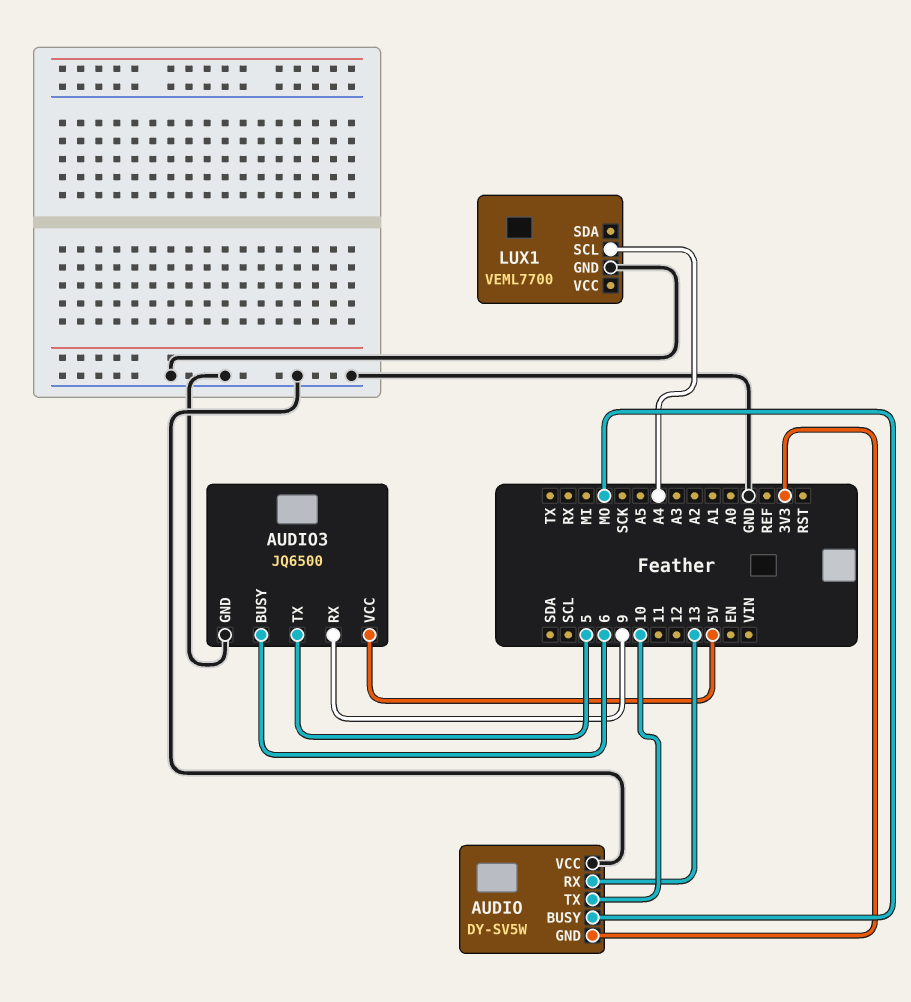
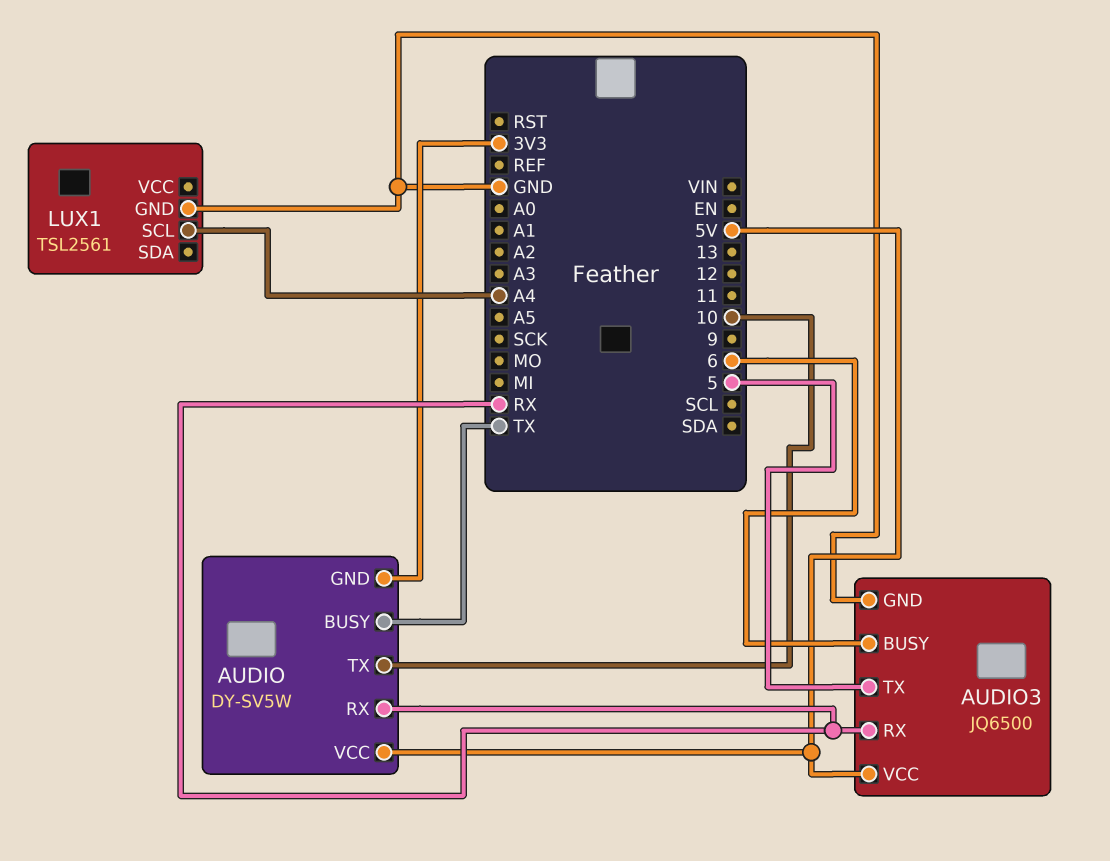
AUDIO pin BUSY: MO -> TX
AUDIO pin RX: 13 -> RX
AUDIO pin VCC: GND -> 5V
AUDIO3 pin RX: 9 -> RX
LUX1: VEML7700 -> TSL2561

